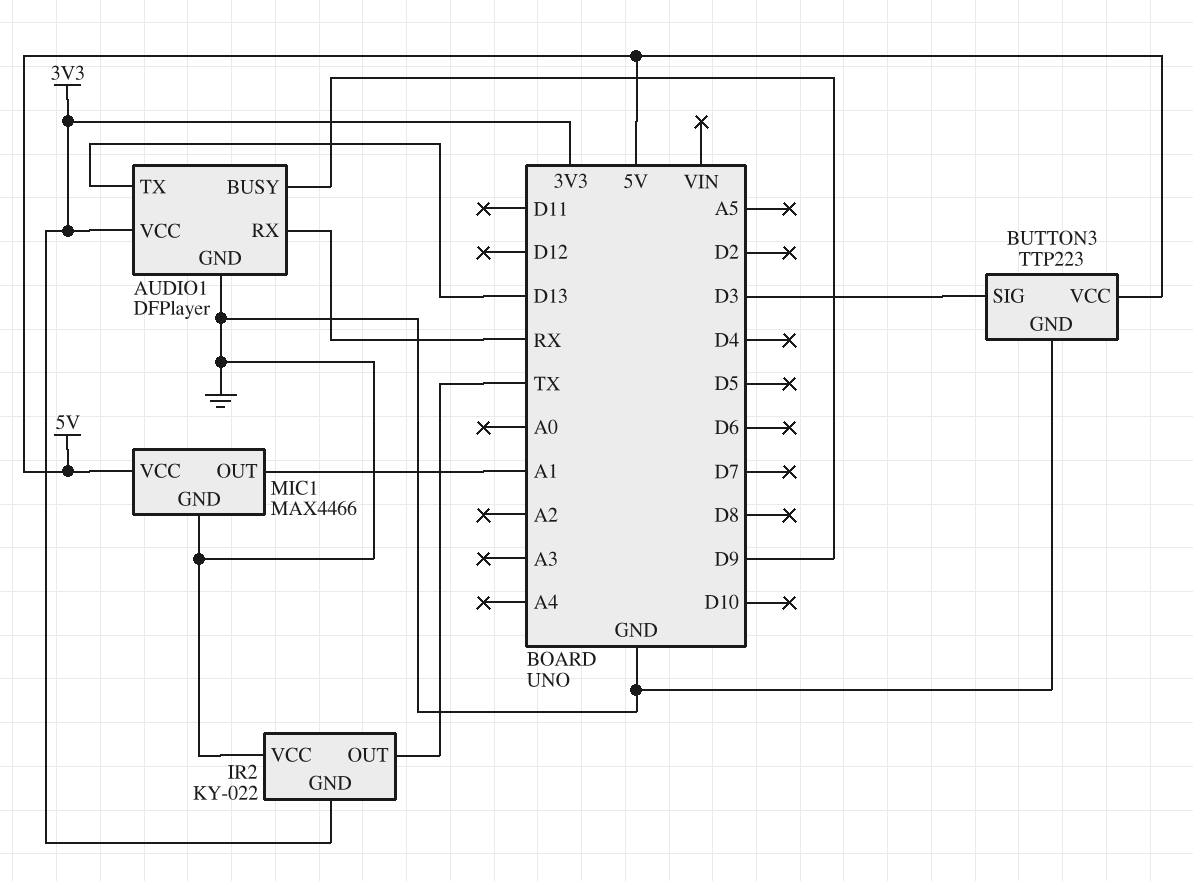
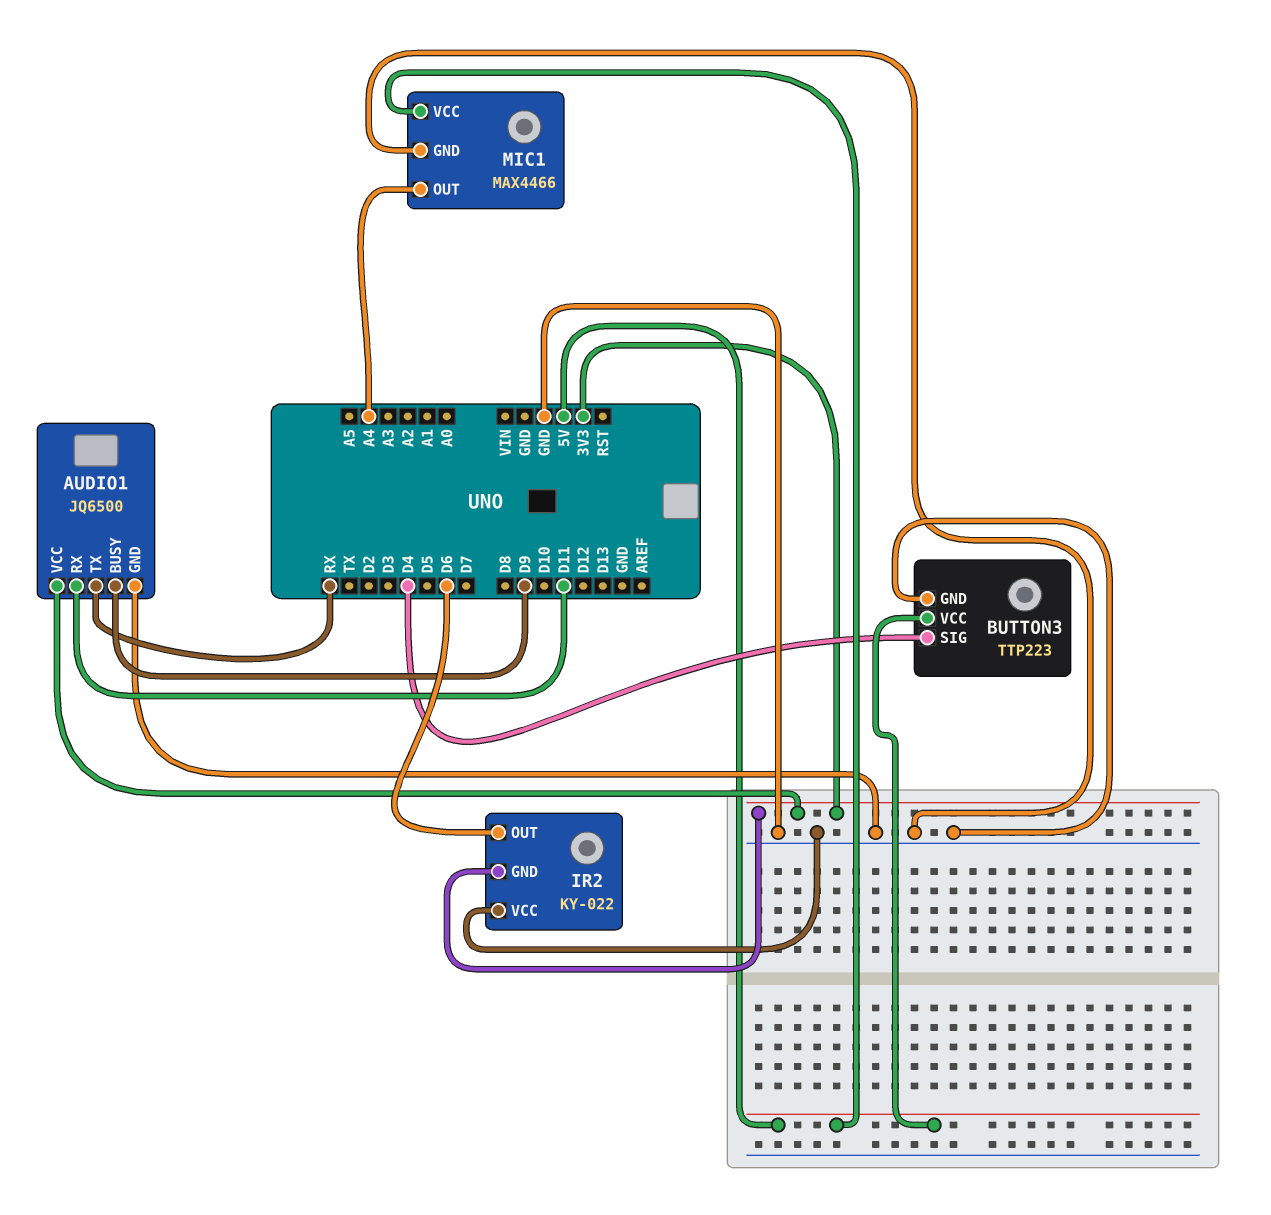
AUDIO1: DFPlayer -> JQ6500
AUDIO1 pin RX: RX -> D11
AUDIO1 pin TX: D13 -> RX
BUTTON3 pin SIG: D3 -> D4
IR2 pin OUT: TX -> D6
MIC1 pin OUT: A1 -> A4

